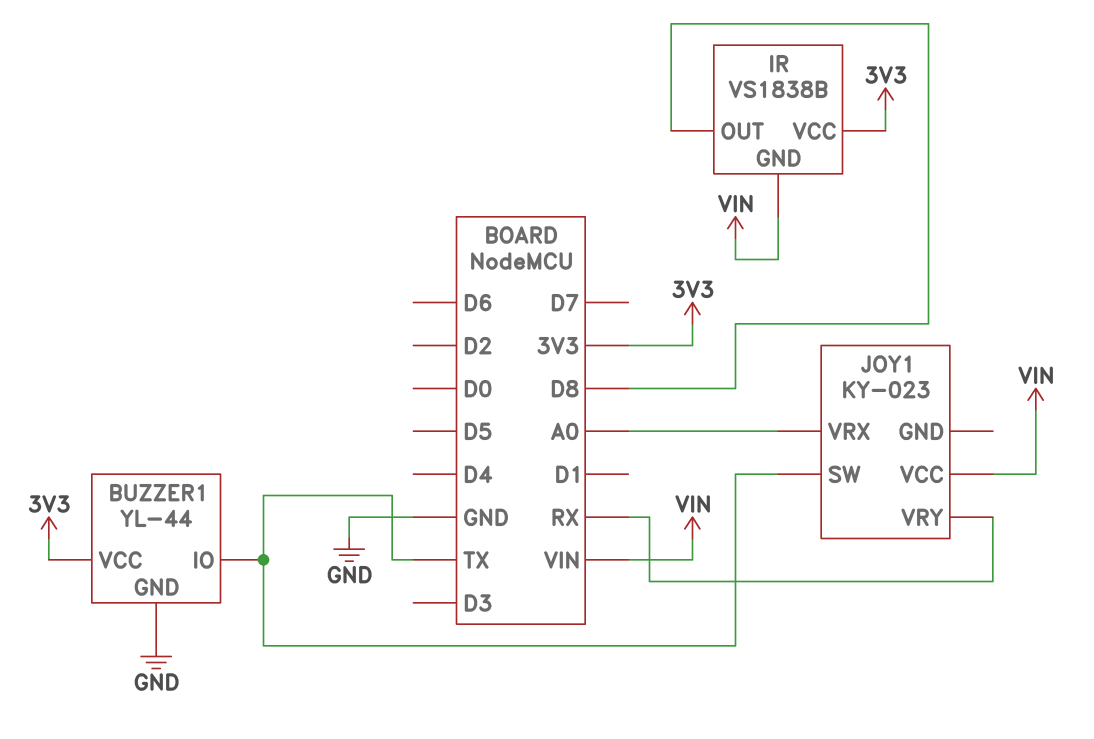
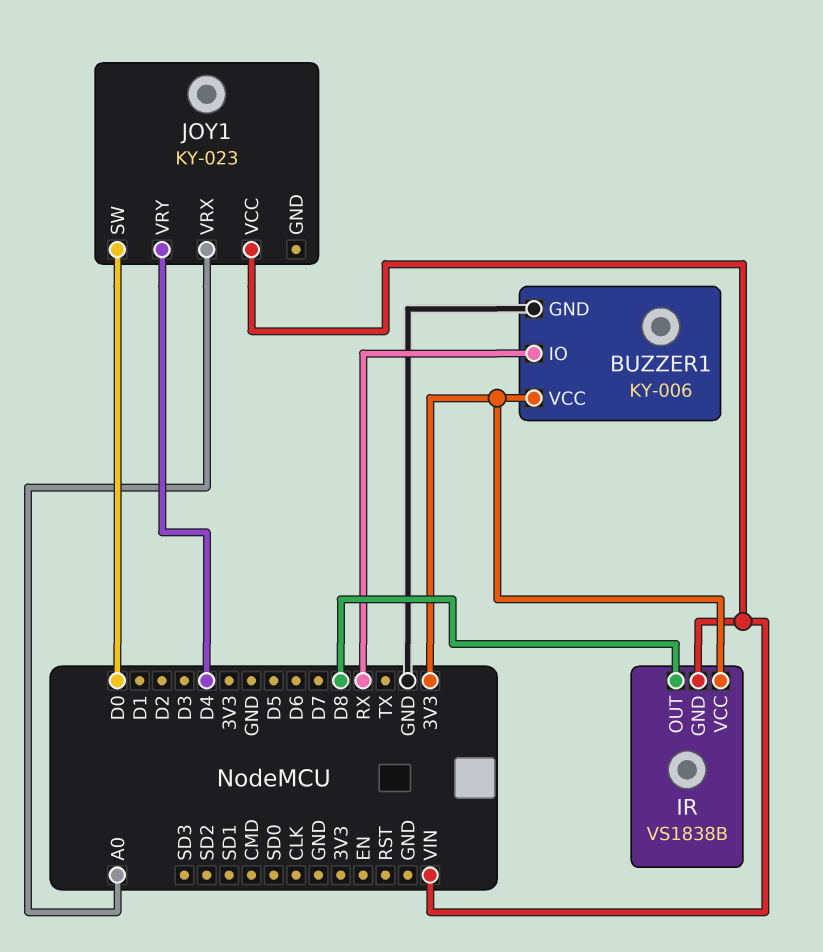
BUZZER1: YL-44 -> KY-006
BUZZER1 pin IO: TX -> RX
JOY1 pin SW: TX -> D0
JOY1 pin VRY: RX -> D4

